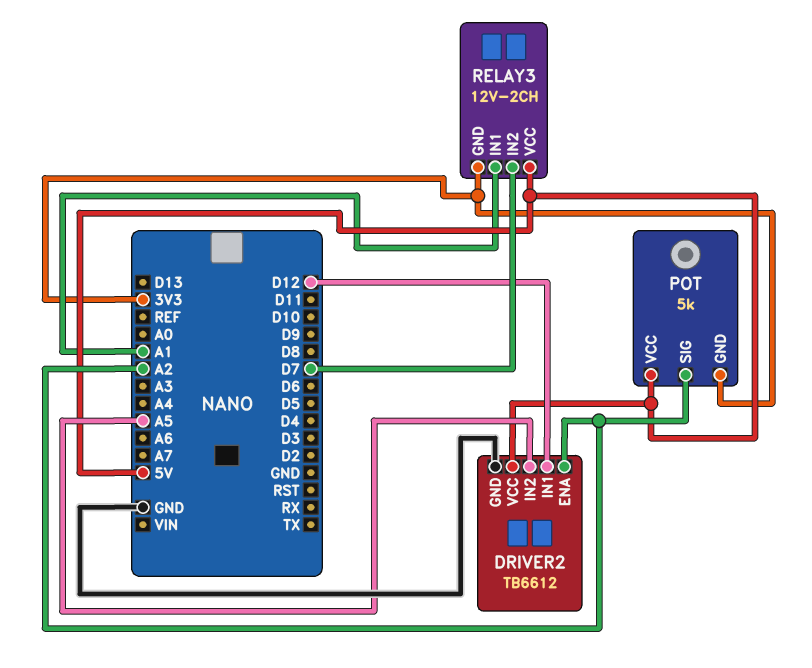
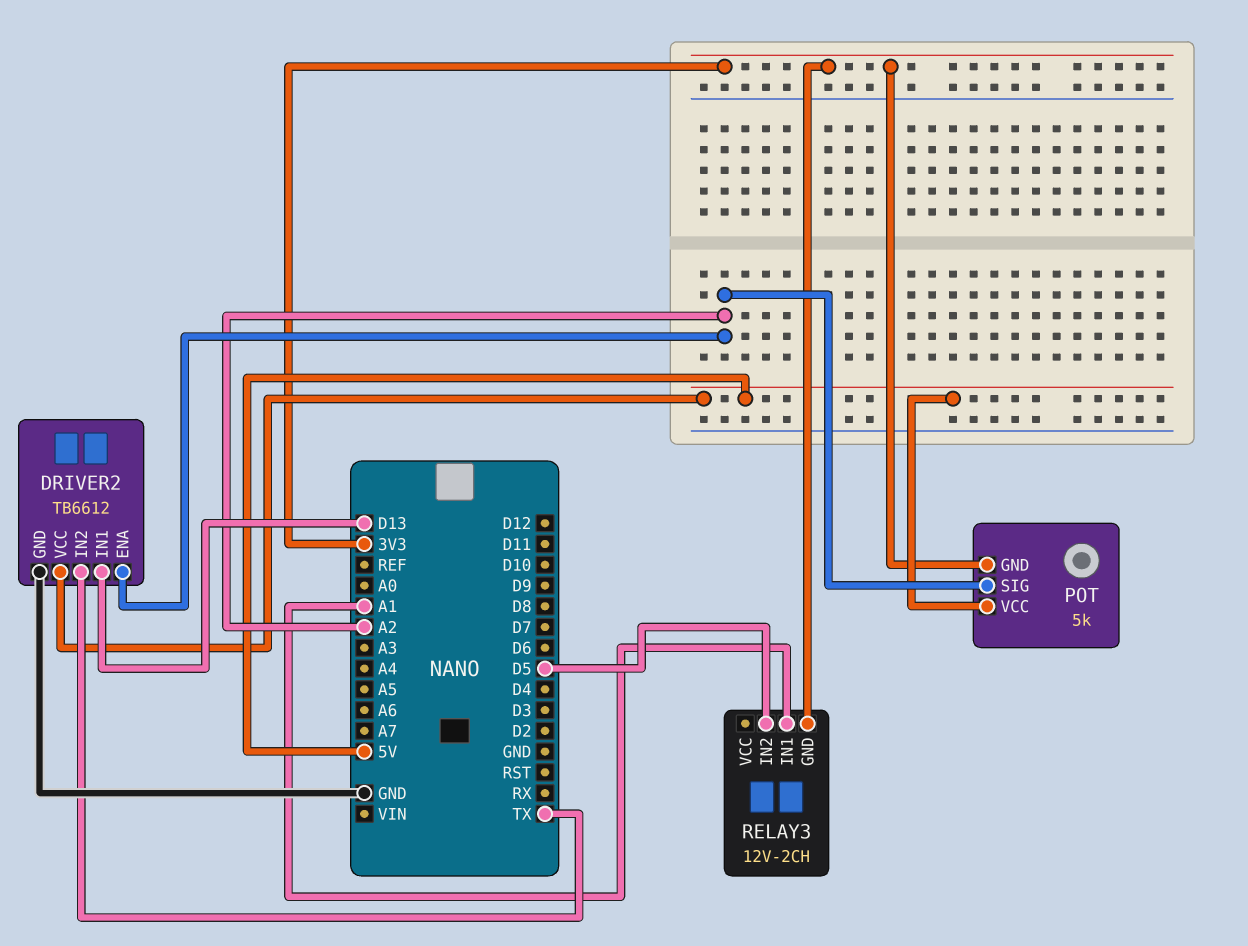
DRIVER2 pin IN1: D12 -> D13
DRIVER2 pin IN2: A5 -> TX
RELAY3 pin IN2: D7 -> D5
RELAY3 pin VCC: 5V -> none

